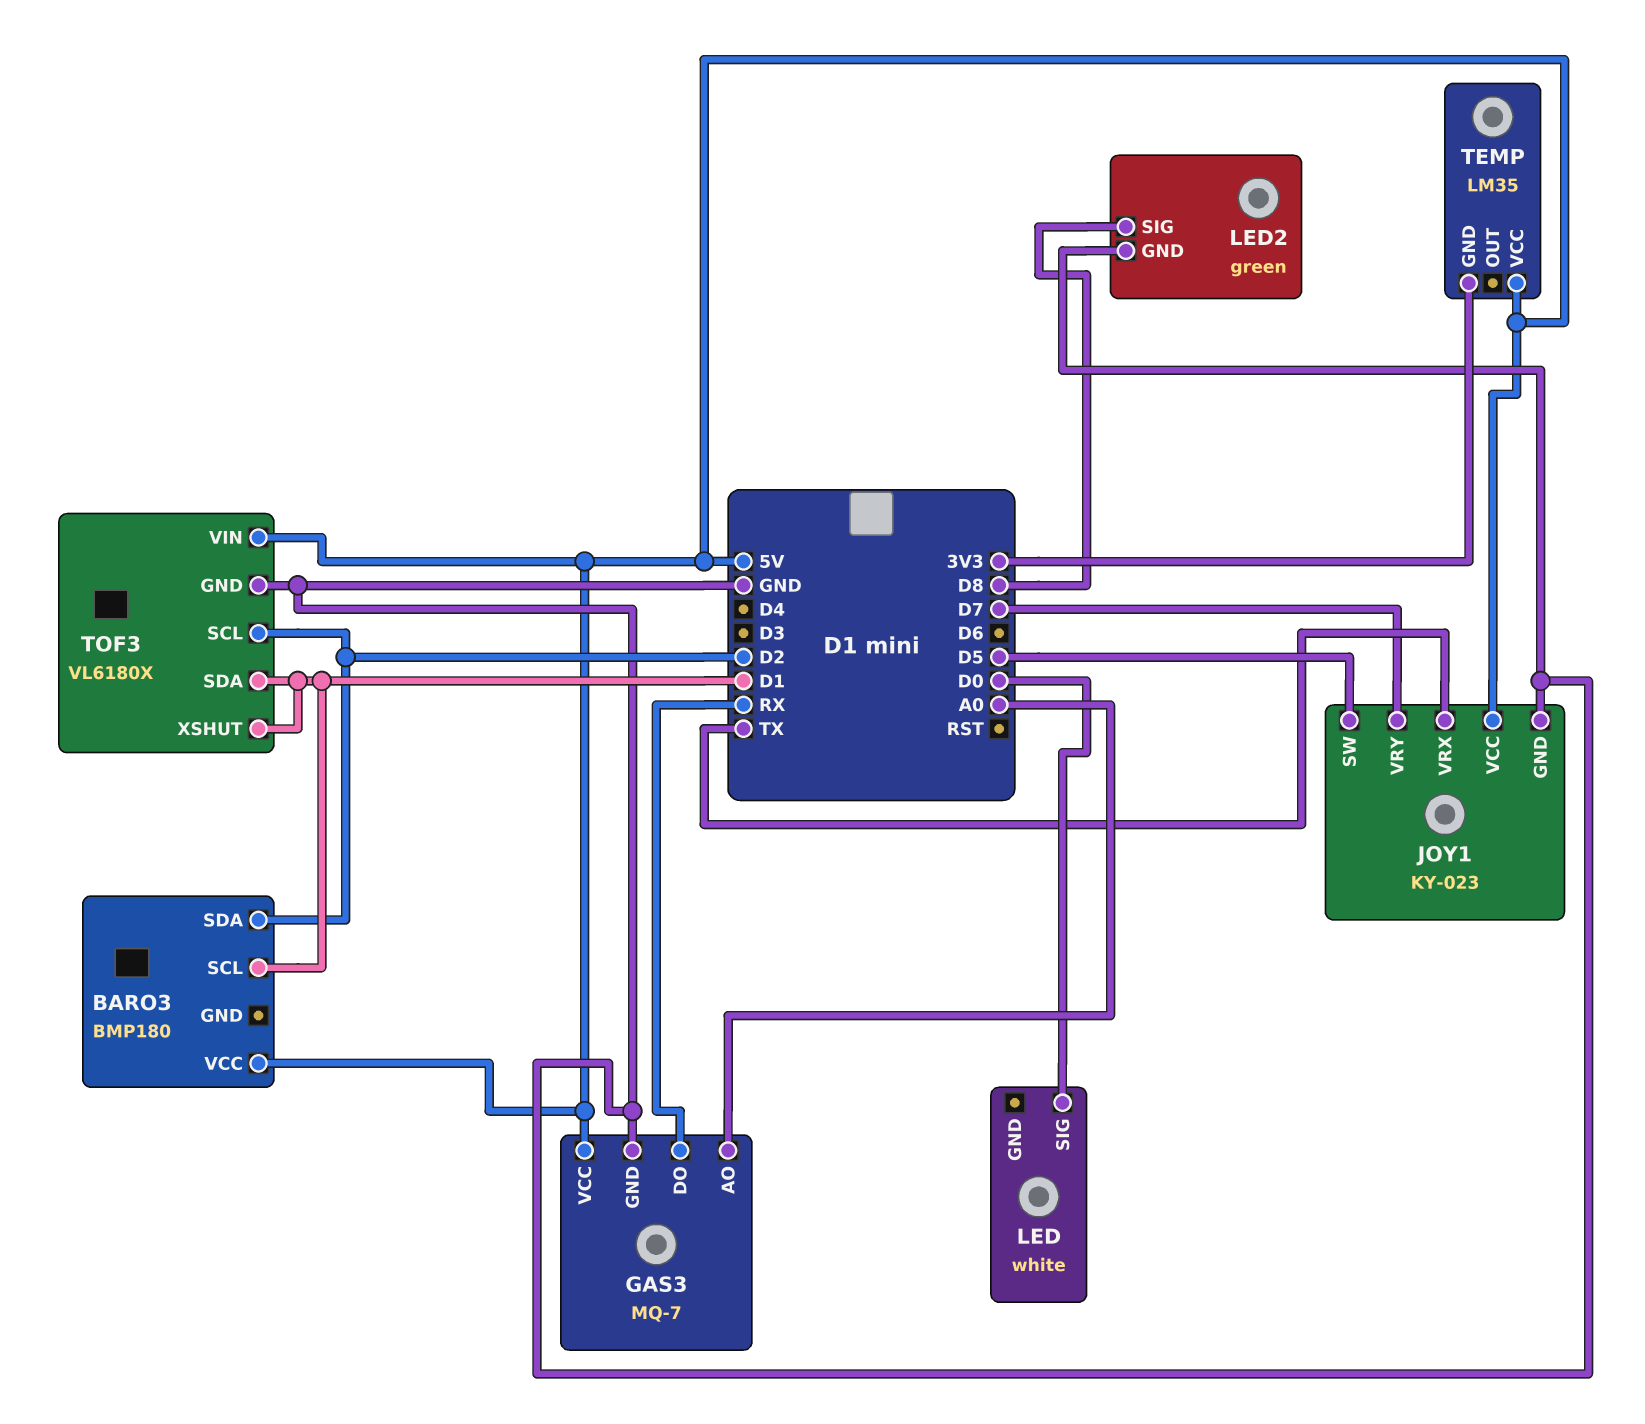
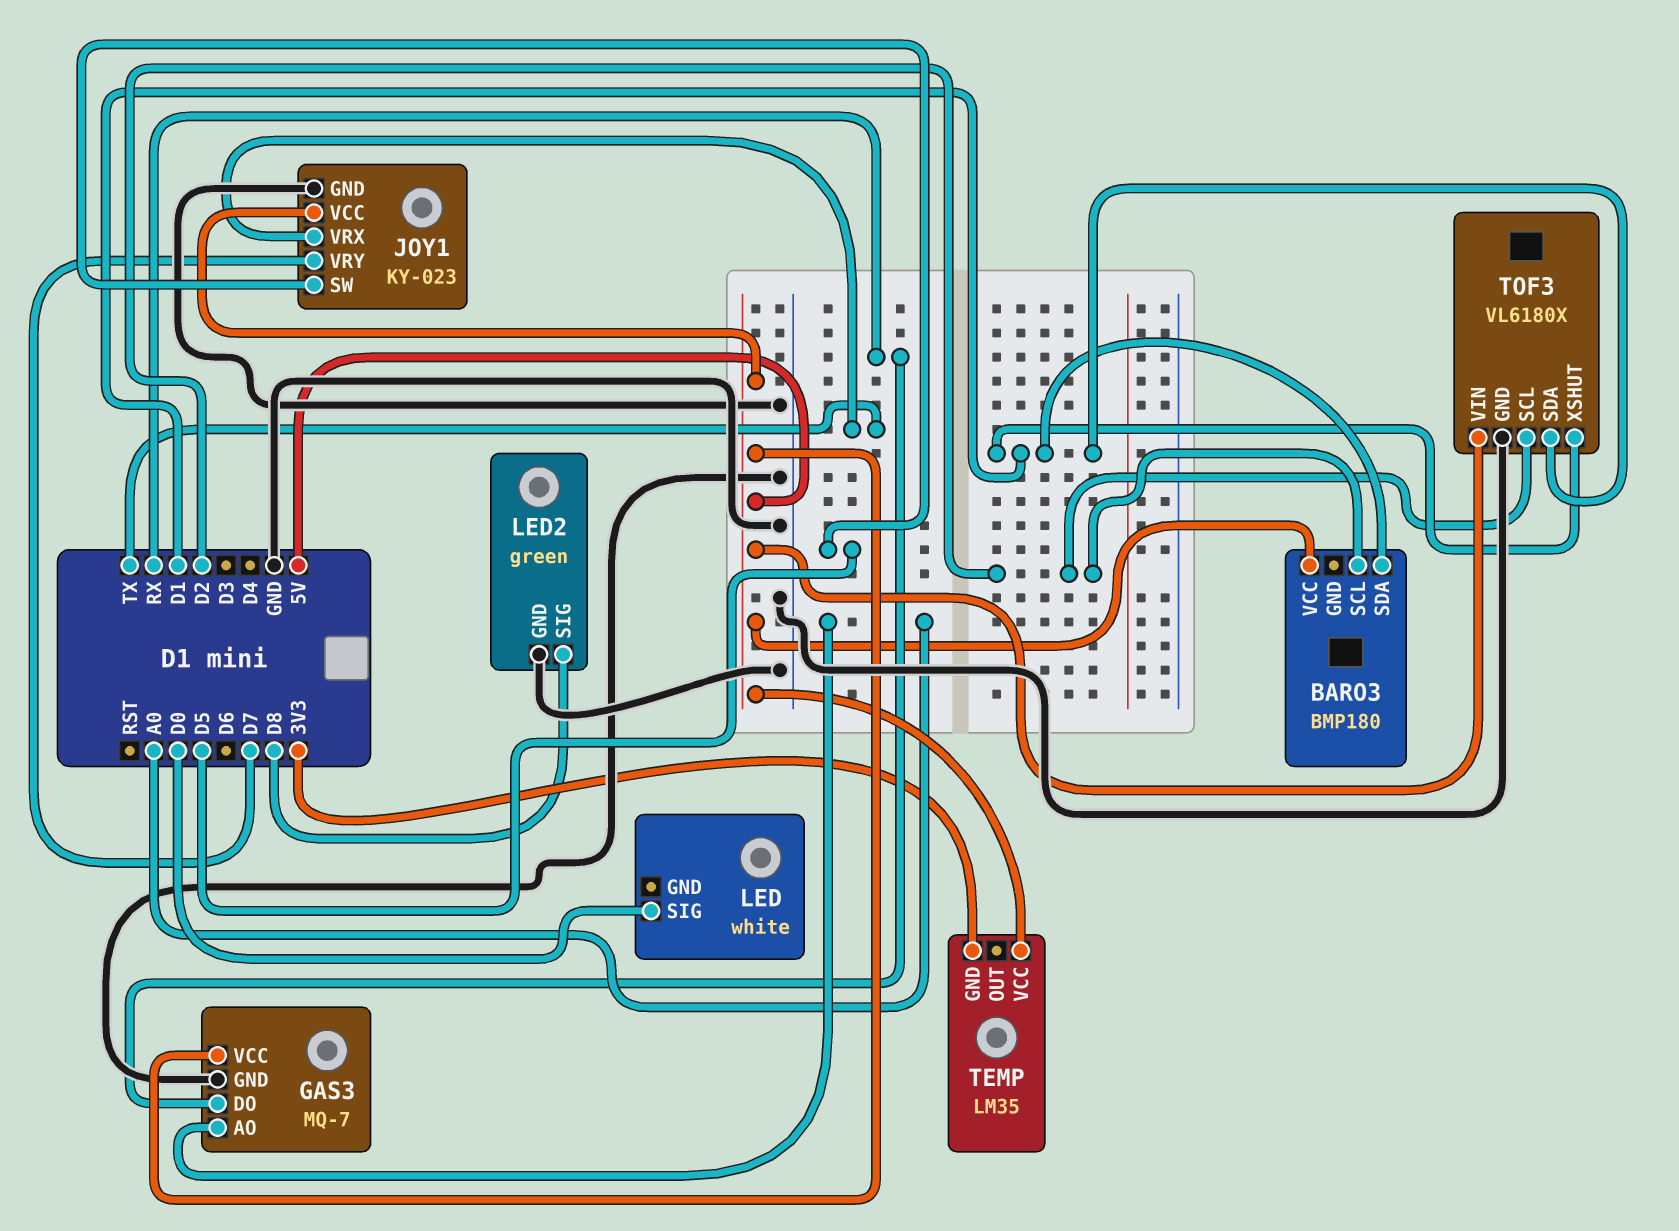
BARO3 pin SCL: D1 -> D2
BARO3 pin SDA: D2 -> D1

